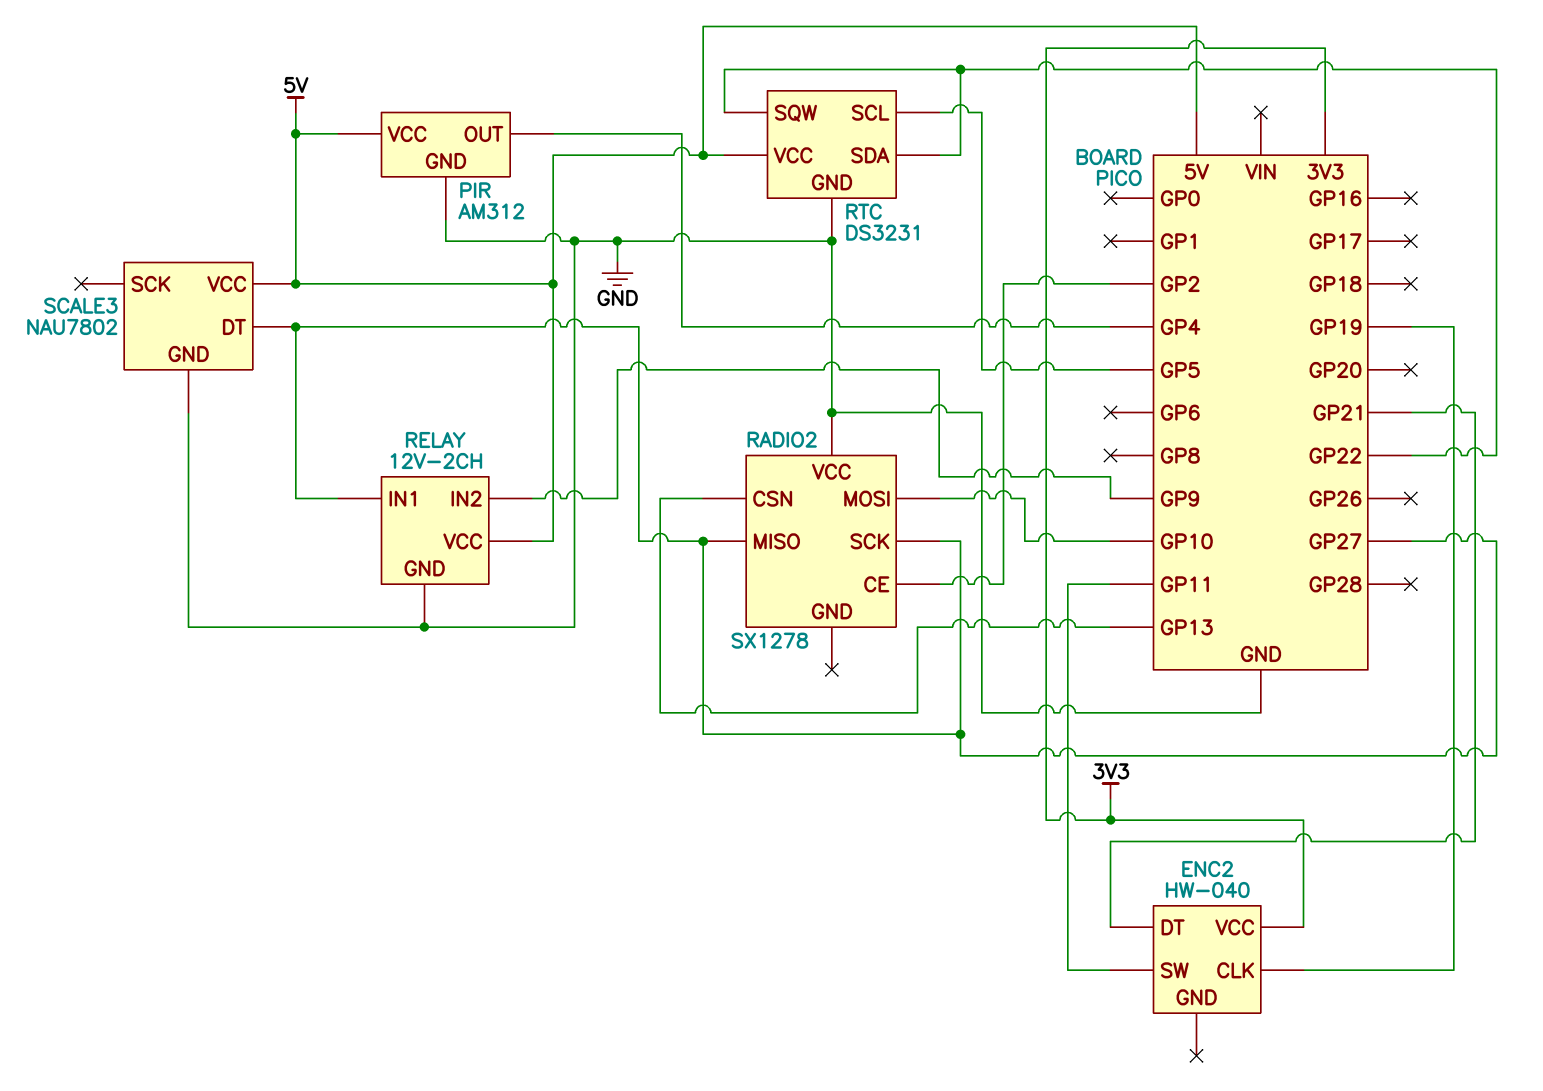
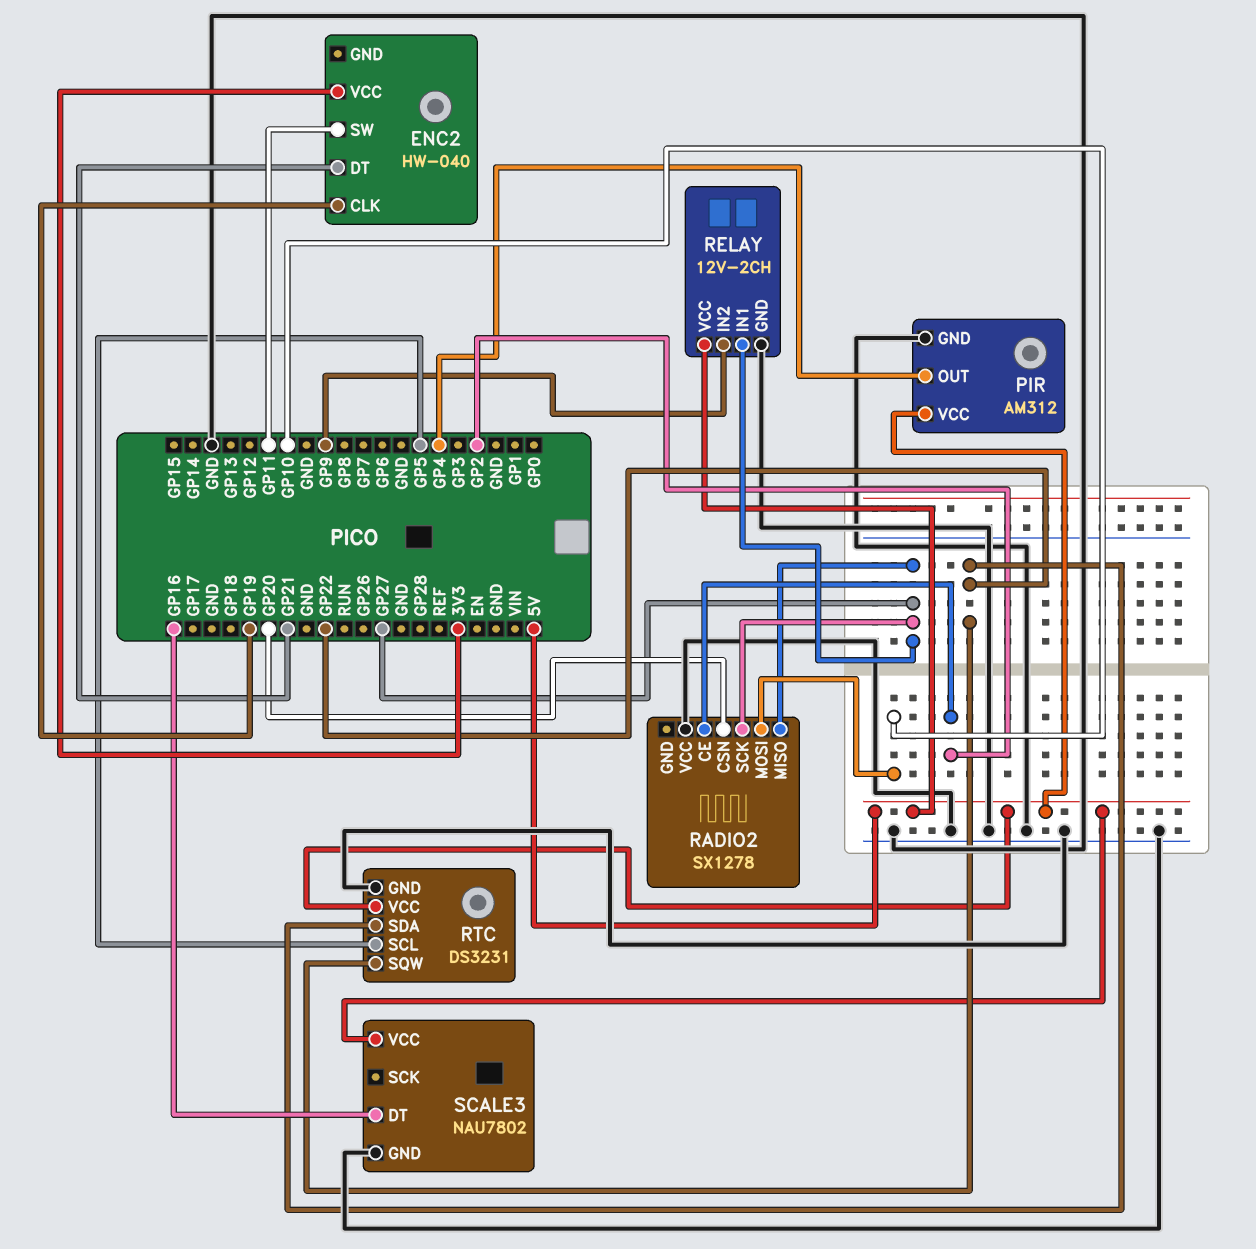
RADIO2 pin CSN: GP13 -> GP20
SCALE3 pin DT: GP27 -> GP16

